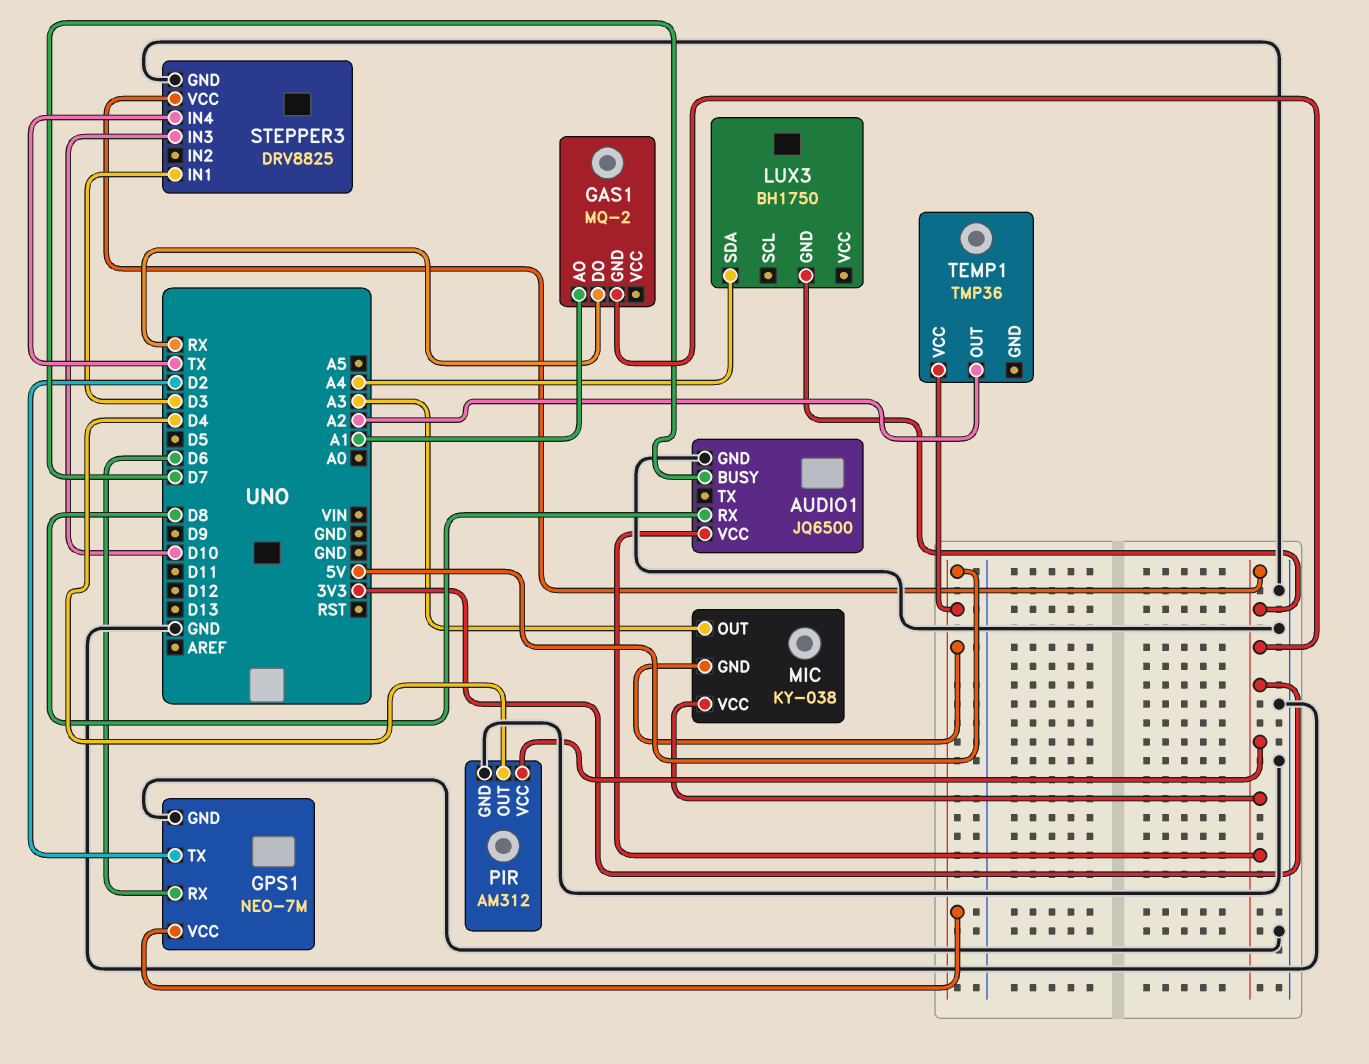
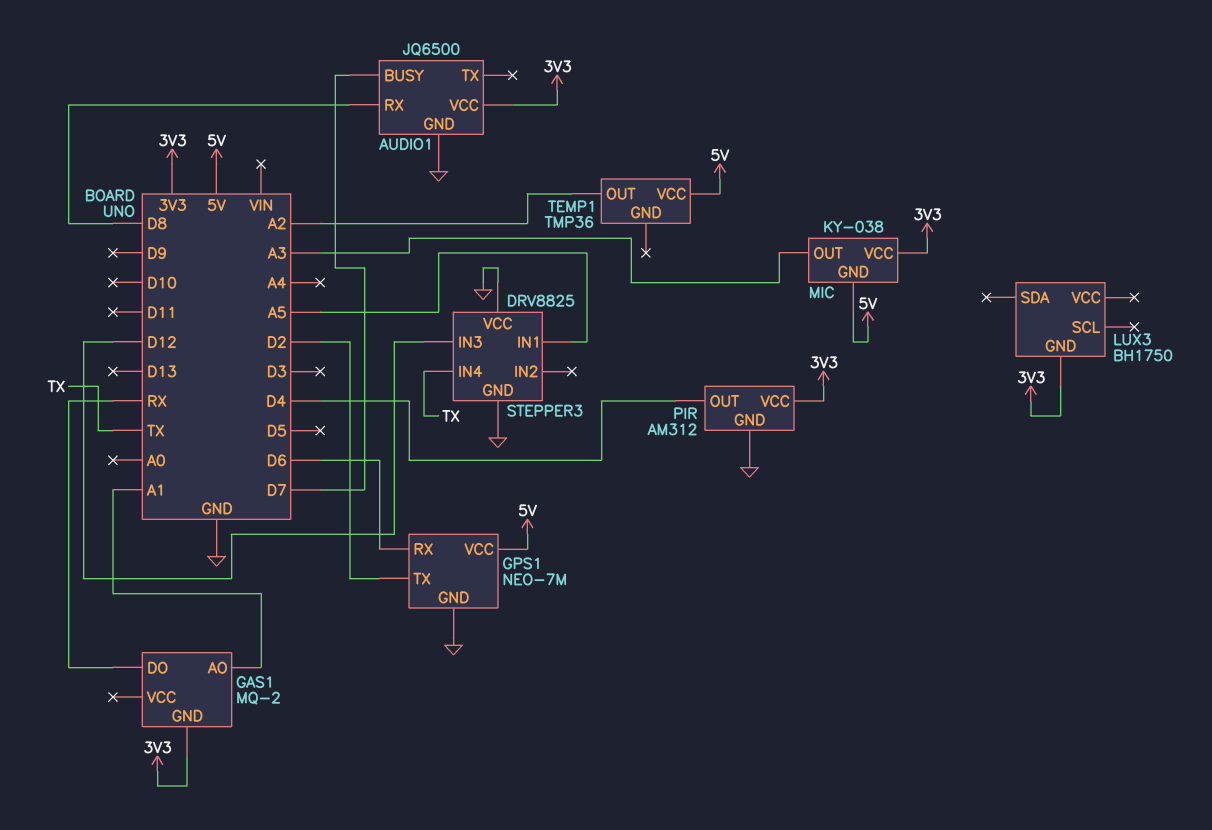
LUX3 pin SDA: A4 -> none
STEPPER3 pin IN1: D3 -> A5
STEPPER3 pin IN3: D10 -> D12
STEPPER3 pin VCC: 3V3 -> GND

